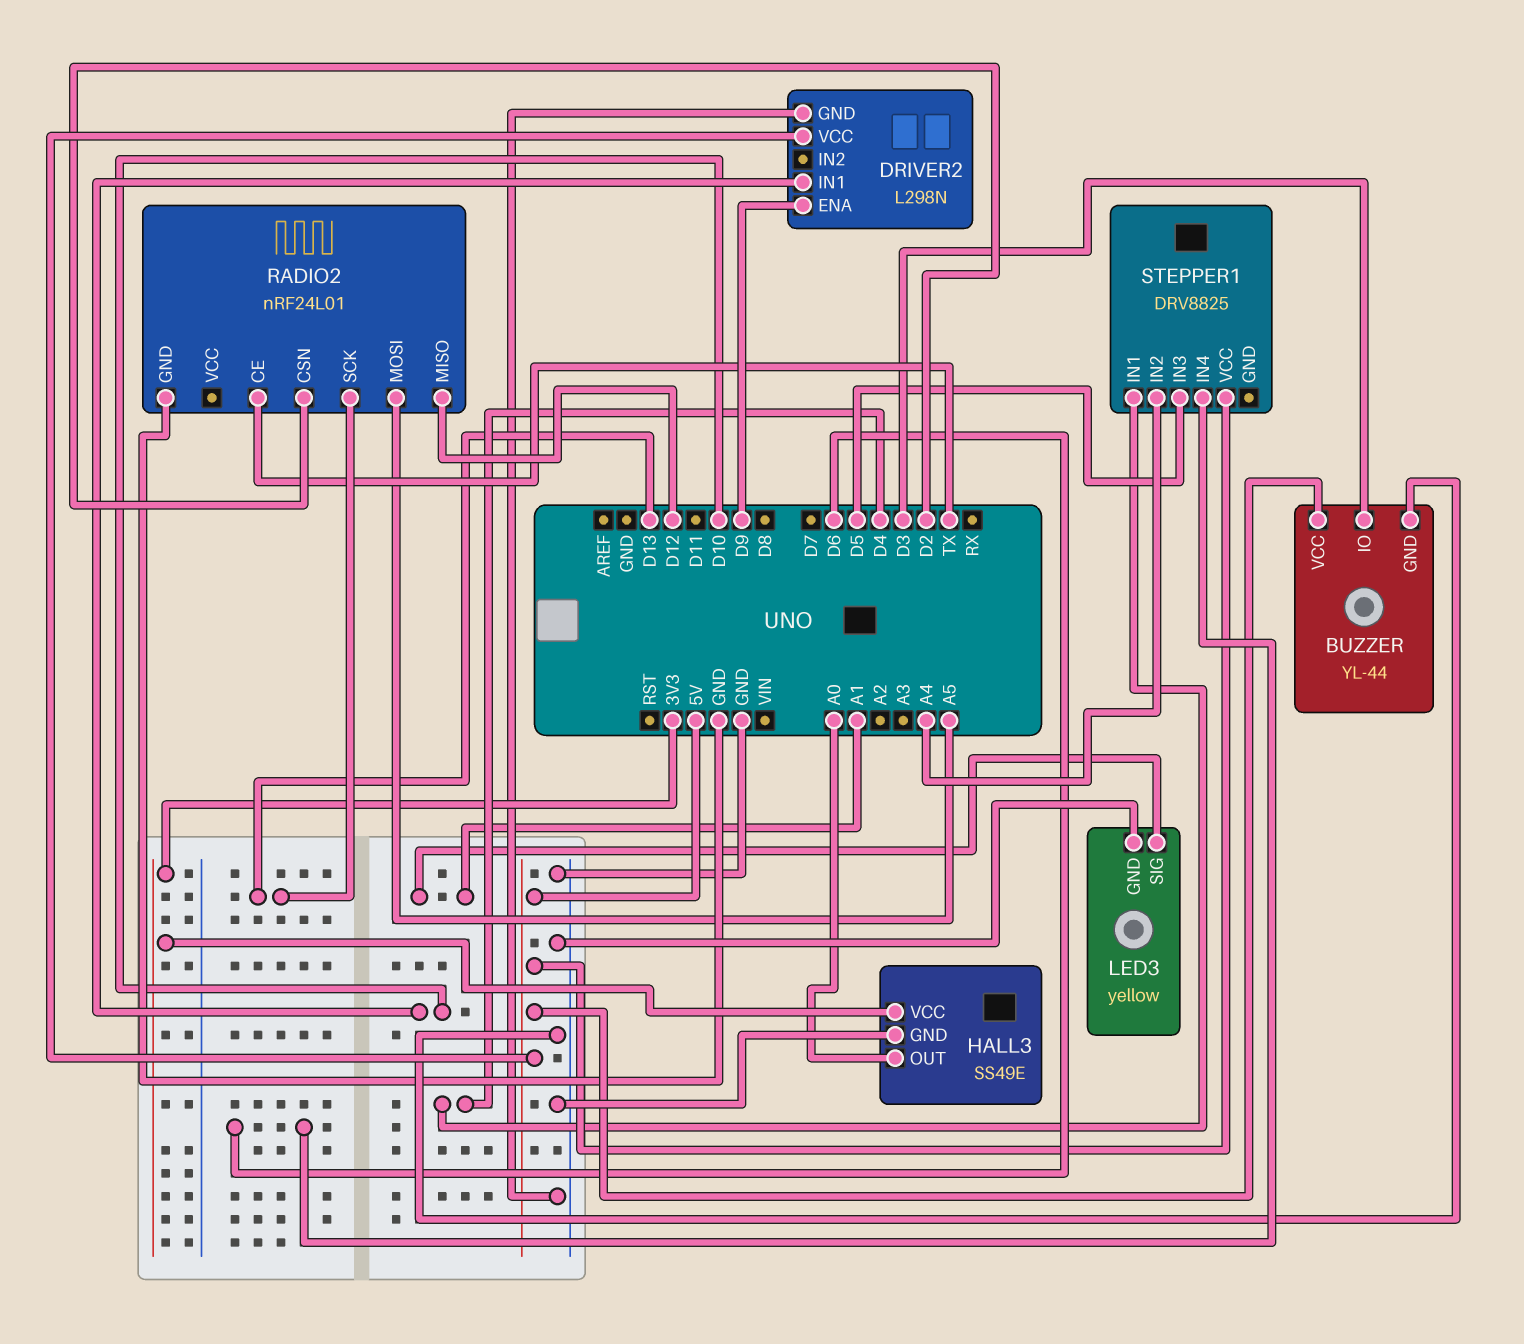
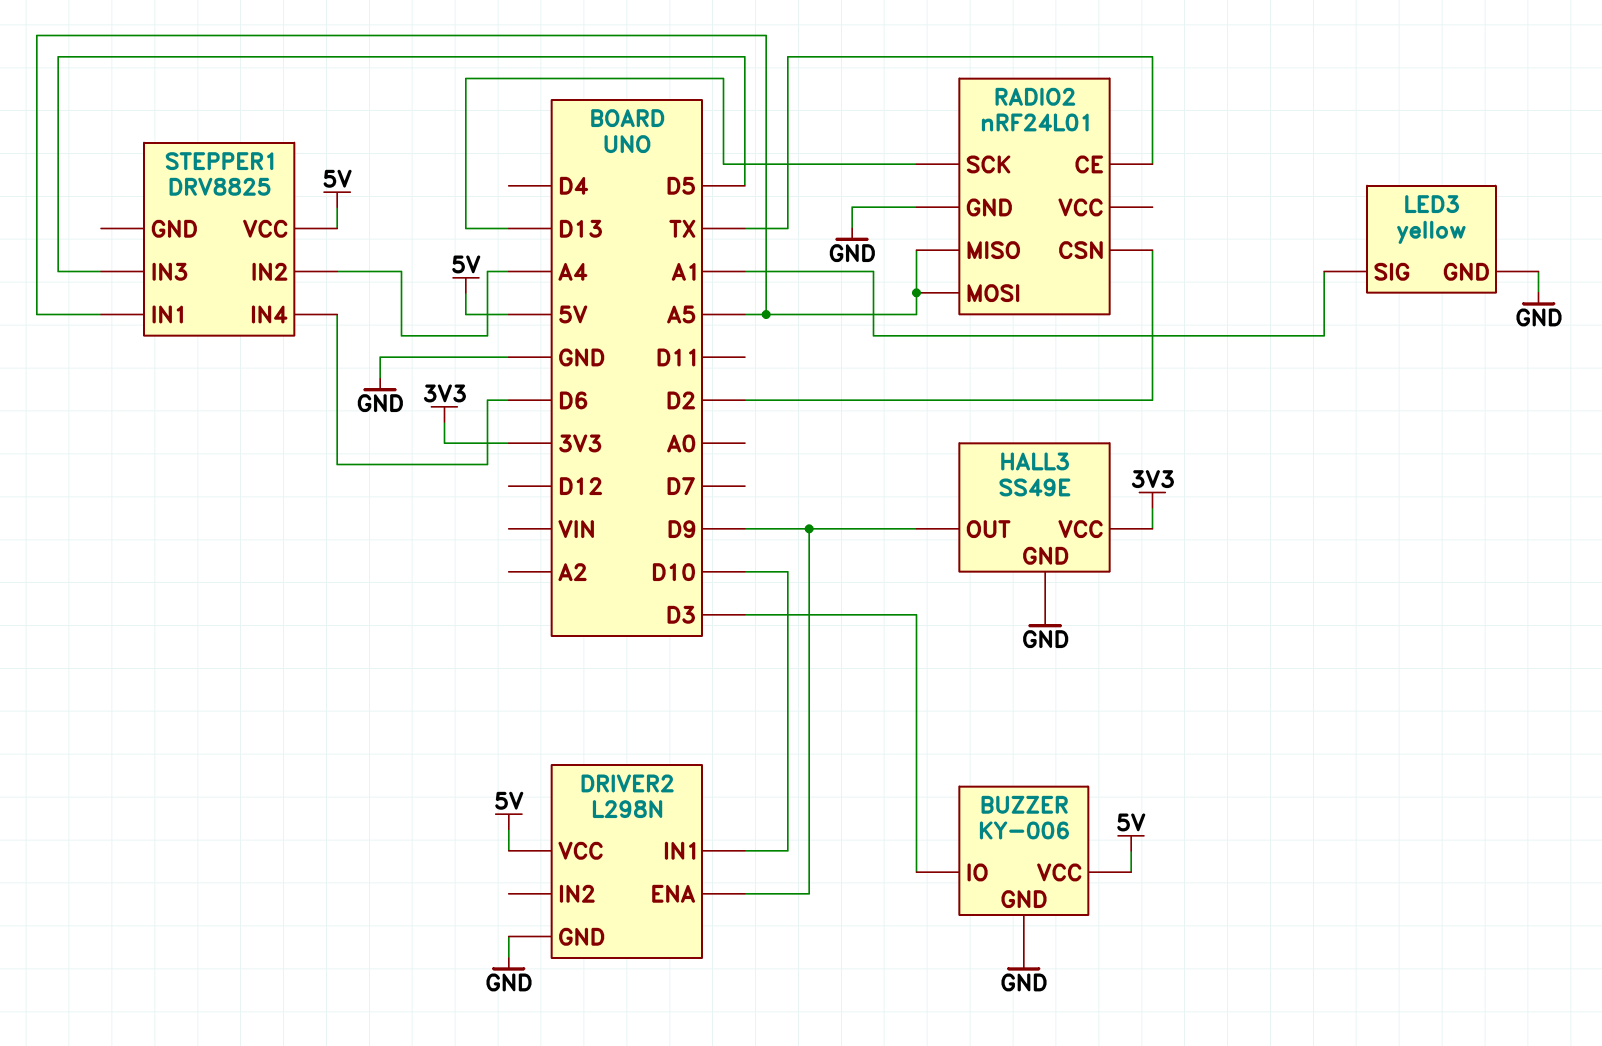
BUZZER: YL-44 -> KY-006
HALL3 pin OUT: A0 -> D9
RADIO2 pin MISO: D12 -> A5
STEPPER1 pin IN1: D4 -> A5

